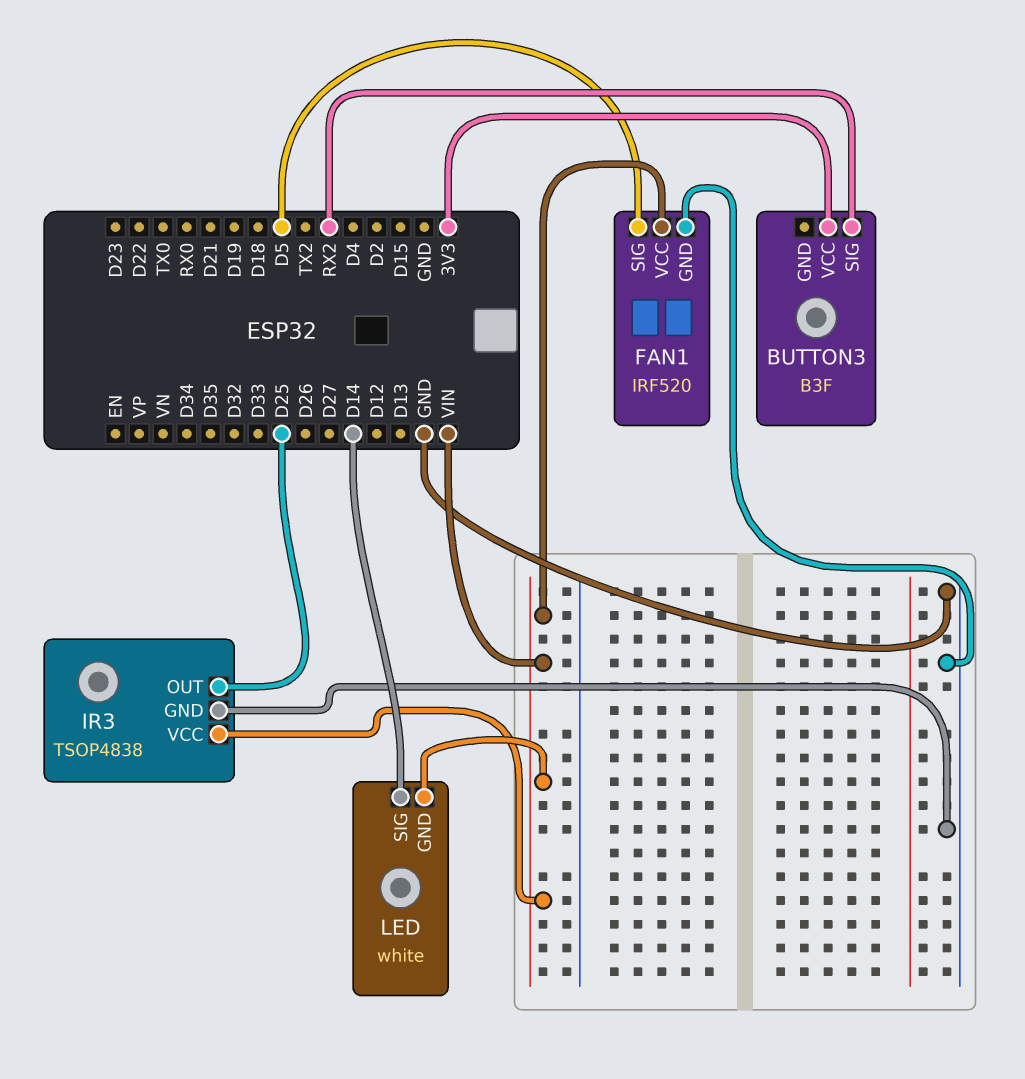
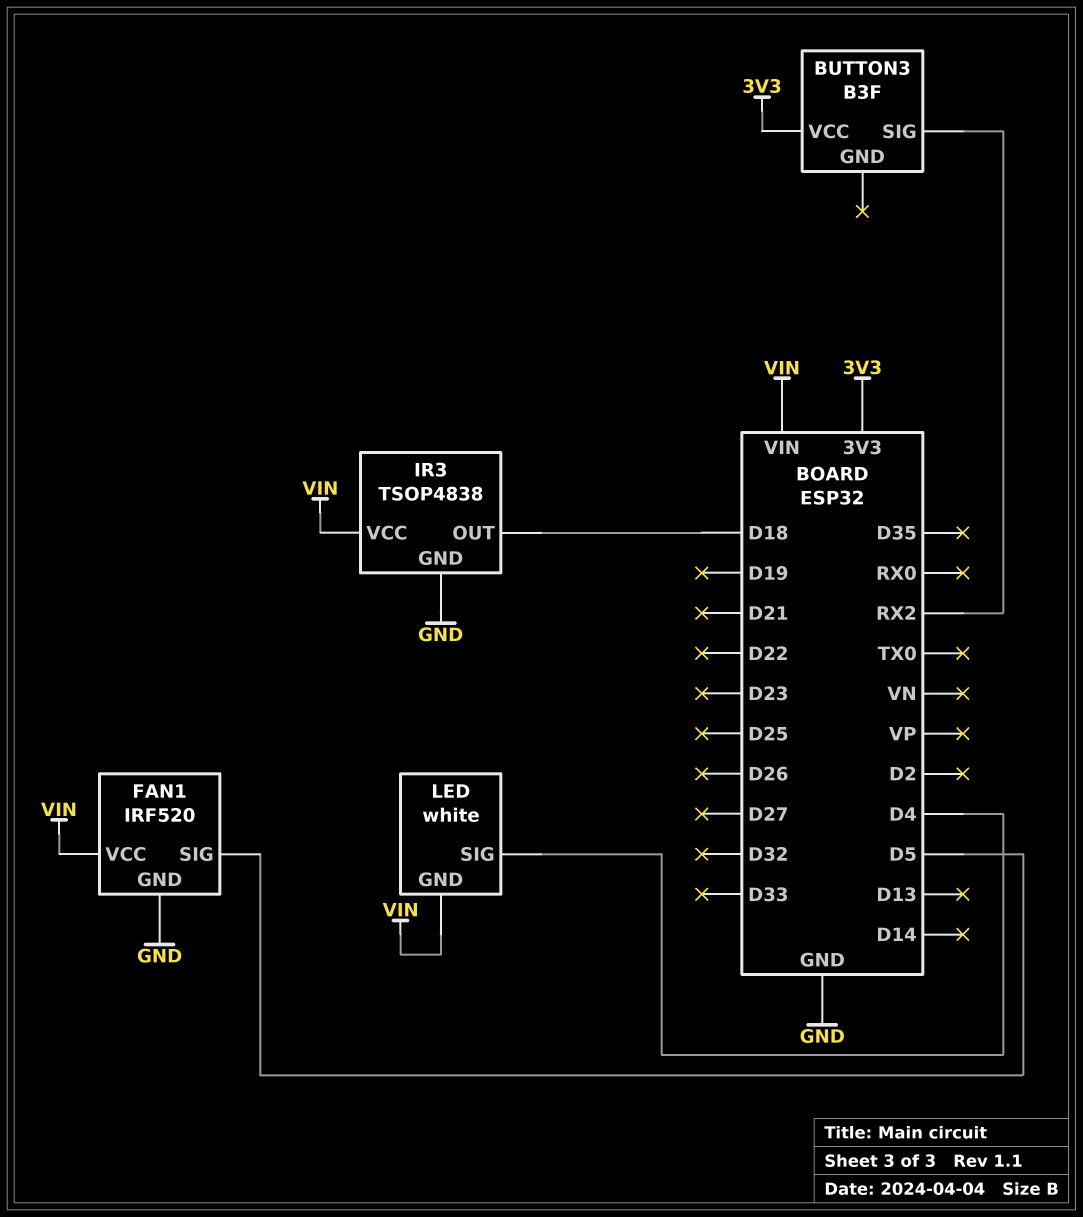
IR3 pin OUT: D25 -> D18
LED pin SIG: D14 -> D4

